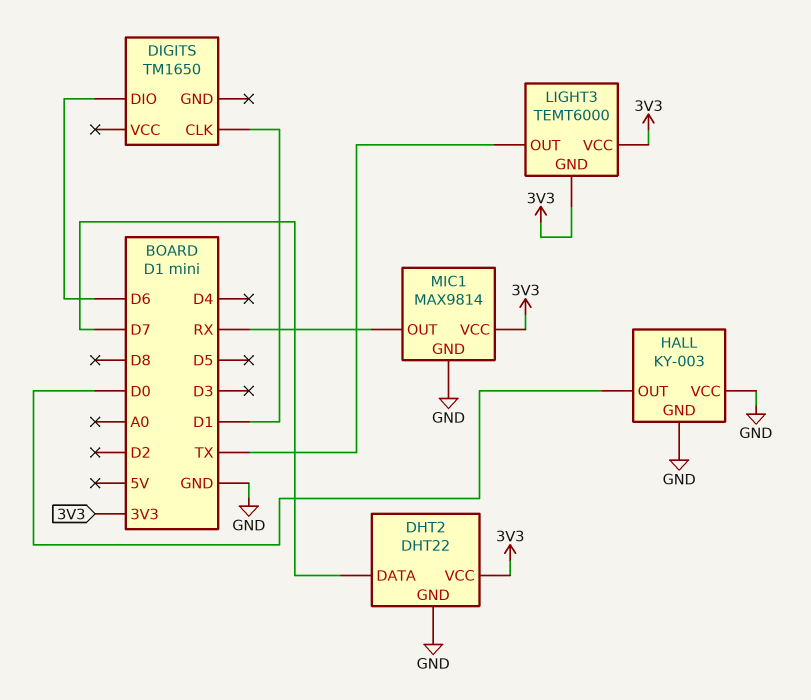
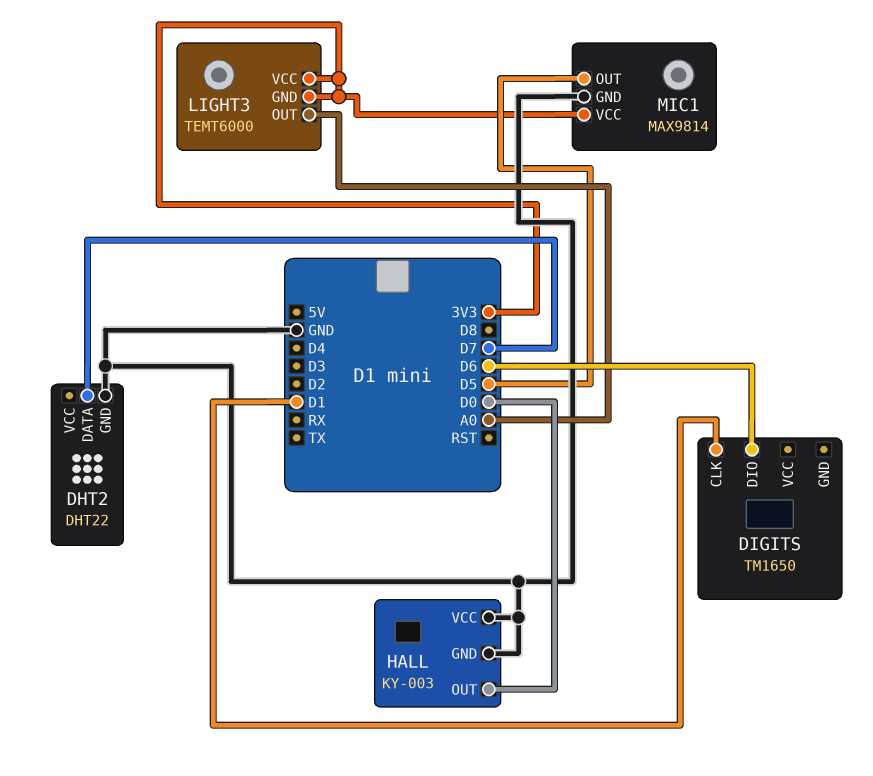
DHT2 pin VCC: 3V3 -> none
LIGHT3 pin OUT: TX -> A0
MIC1 pin OUT: RX -> D5

